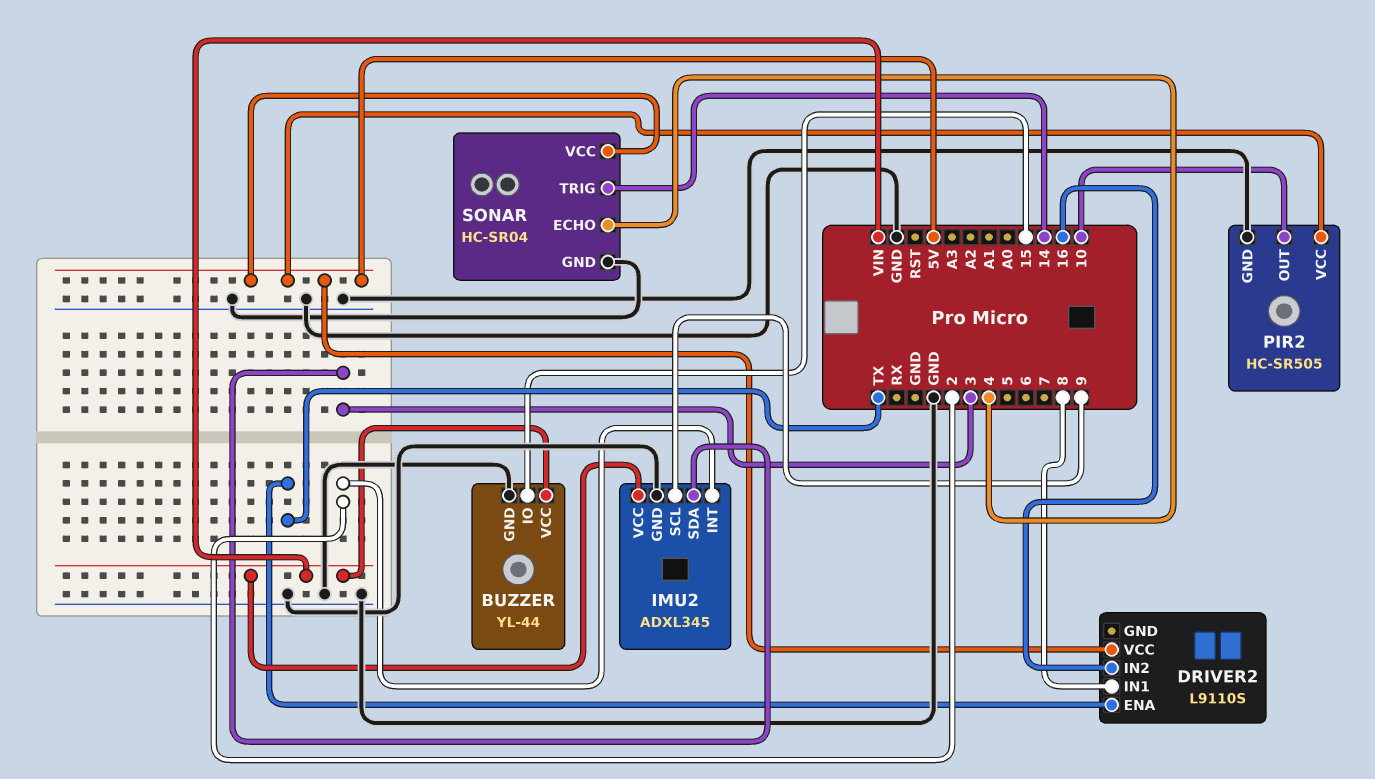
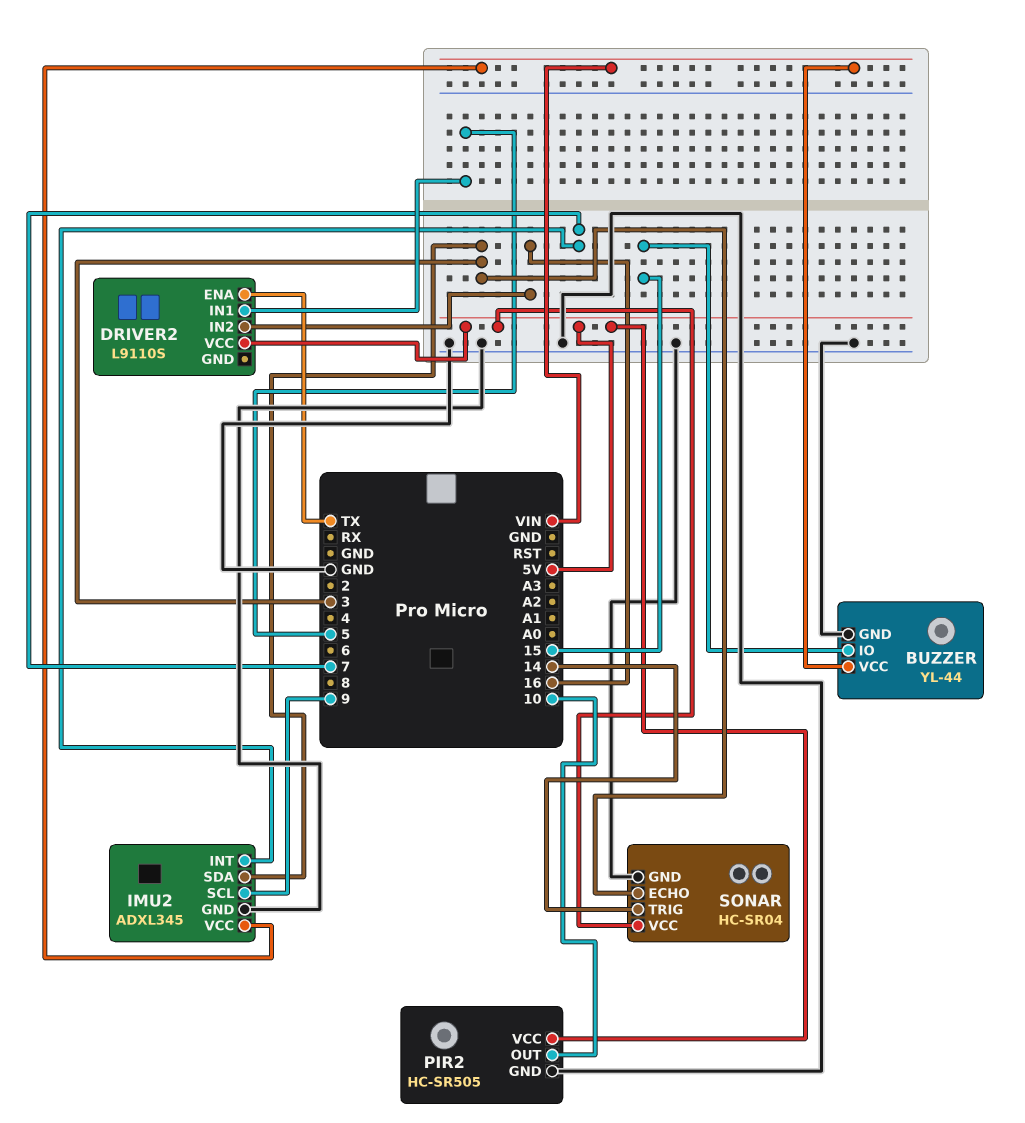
DRIVER2 pin IN1: 8 -> 5
IMU2 pin INT: 2 -> 7
SONAR pin ECHO: 4 -> 3

